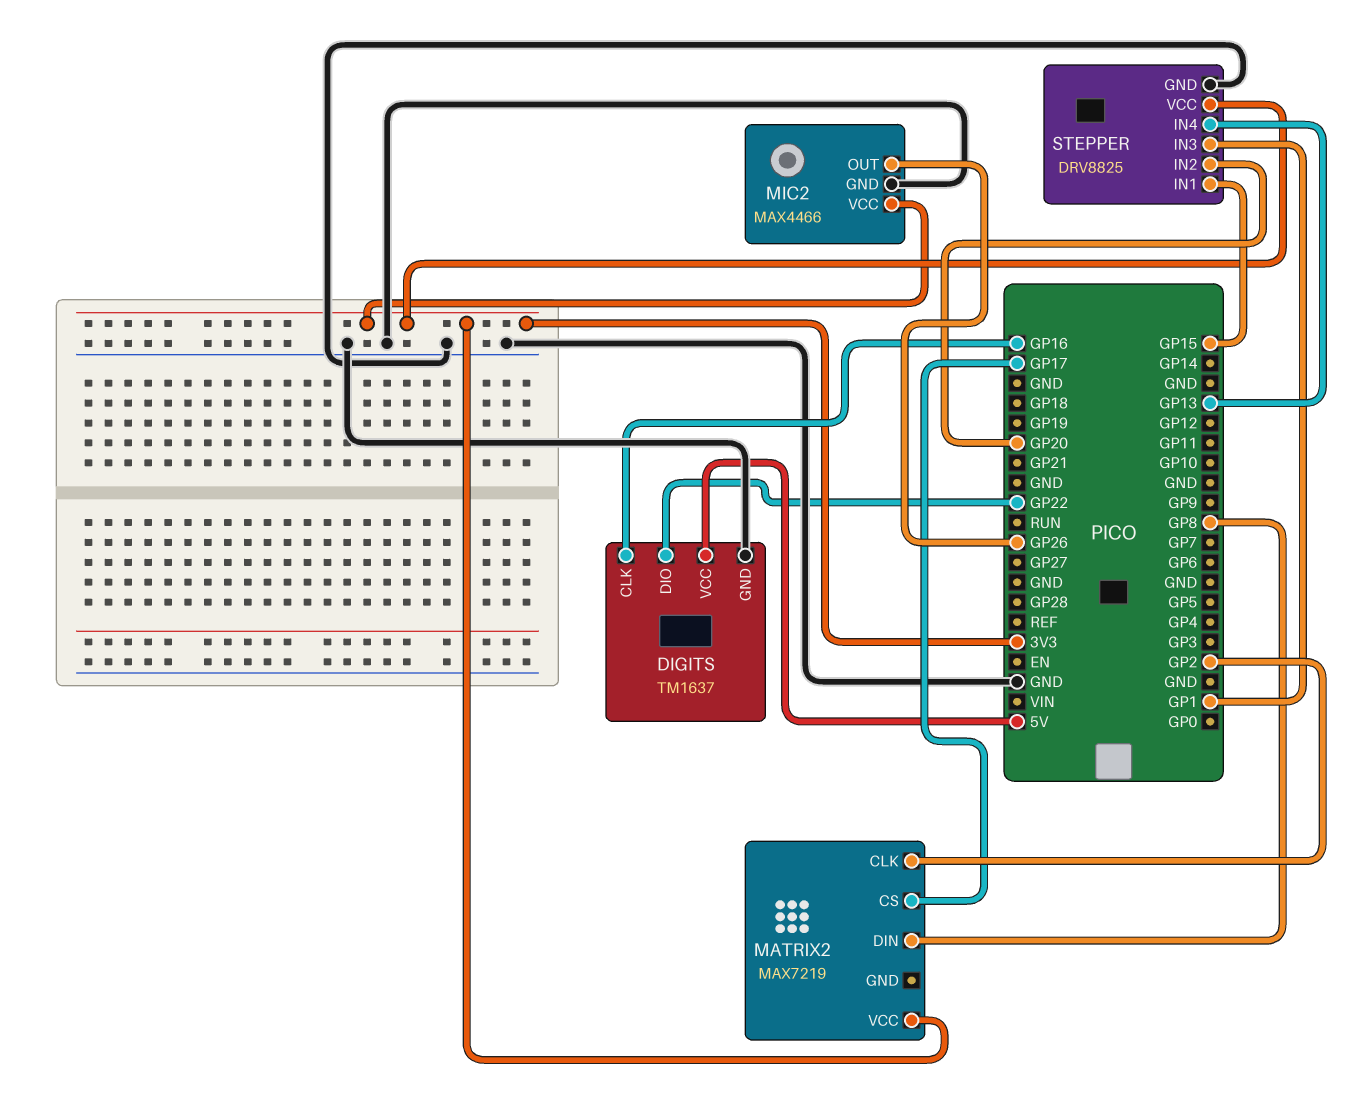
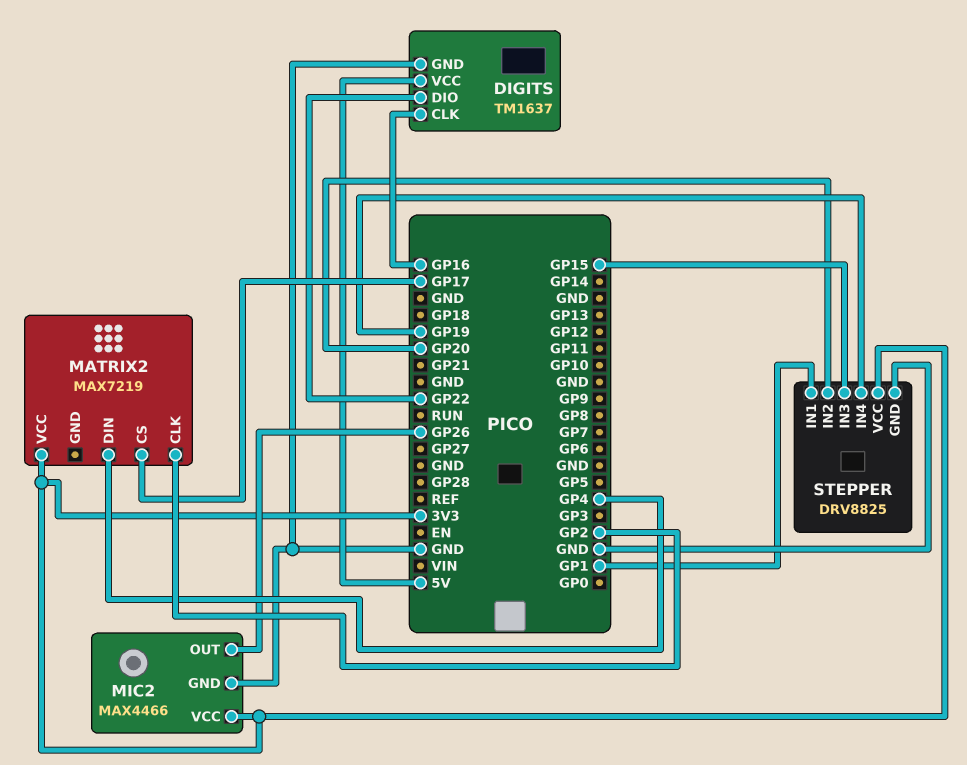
MATRIX2 pin DIN: GP8 -> GP4
STEPPER pin IN1: GP15 -> GP1
STEPPER pin IN3: GP1 -> GP15
STEPPER pin IN4: GP13 -> GP19

